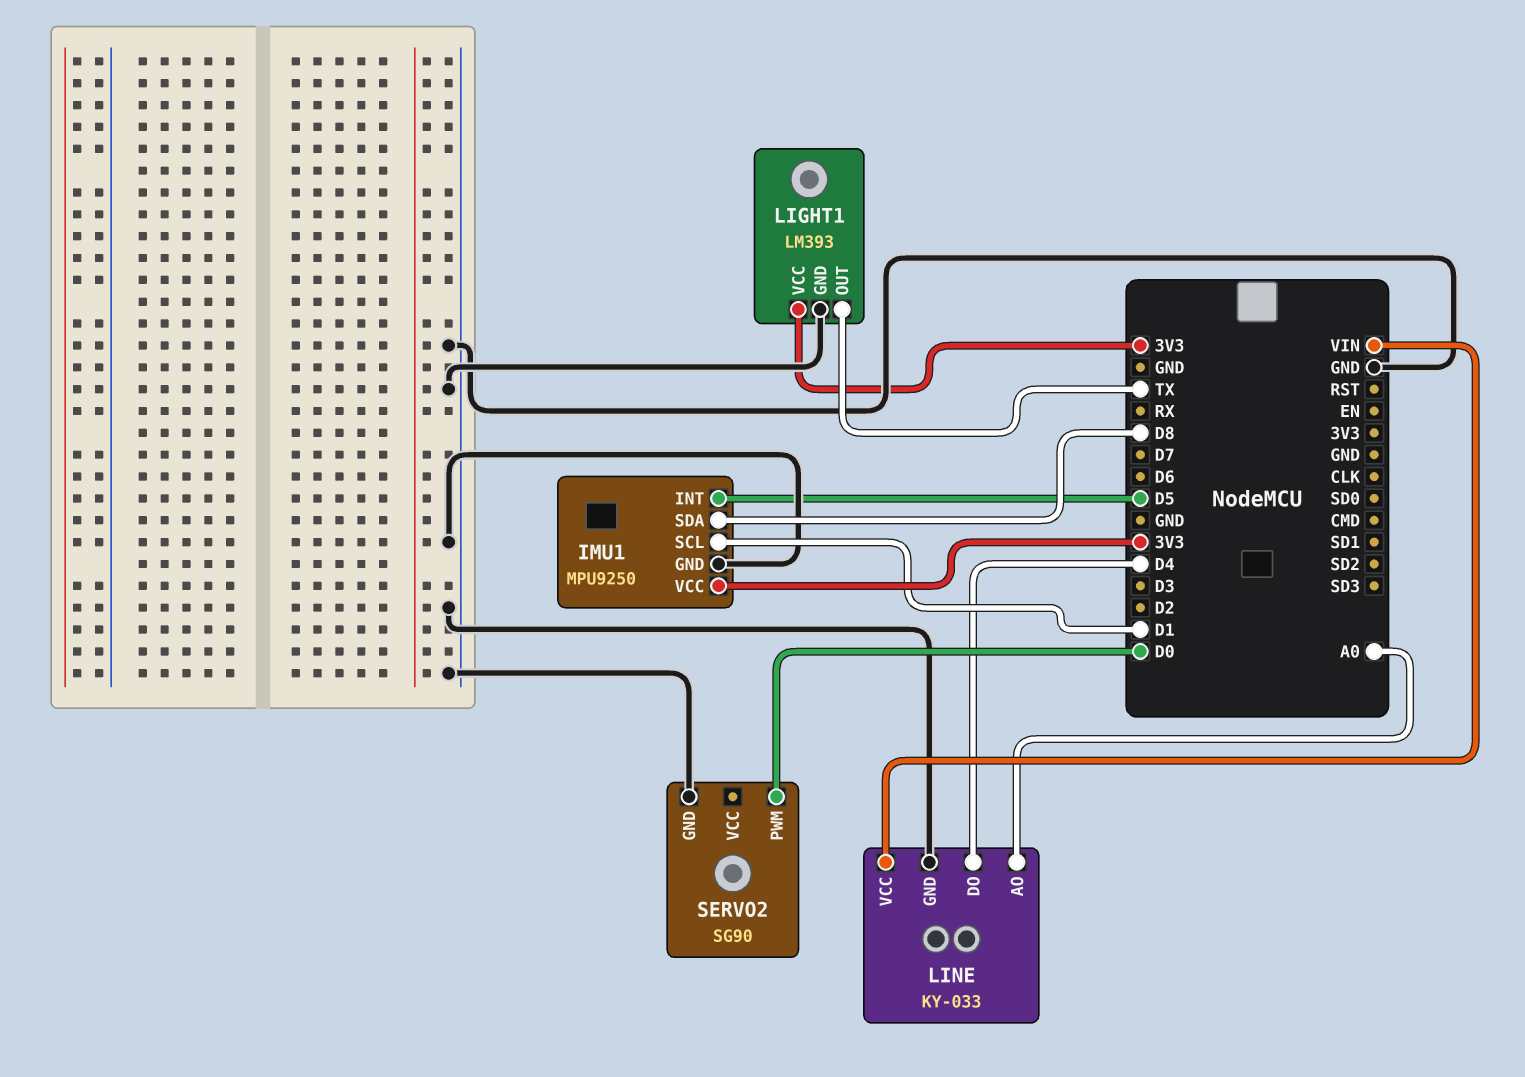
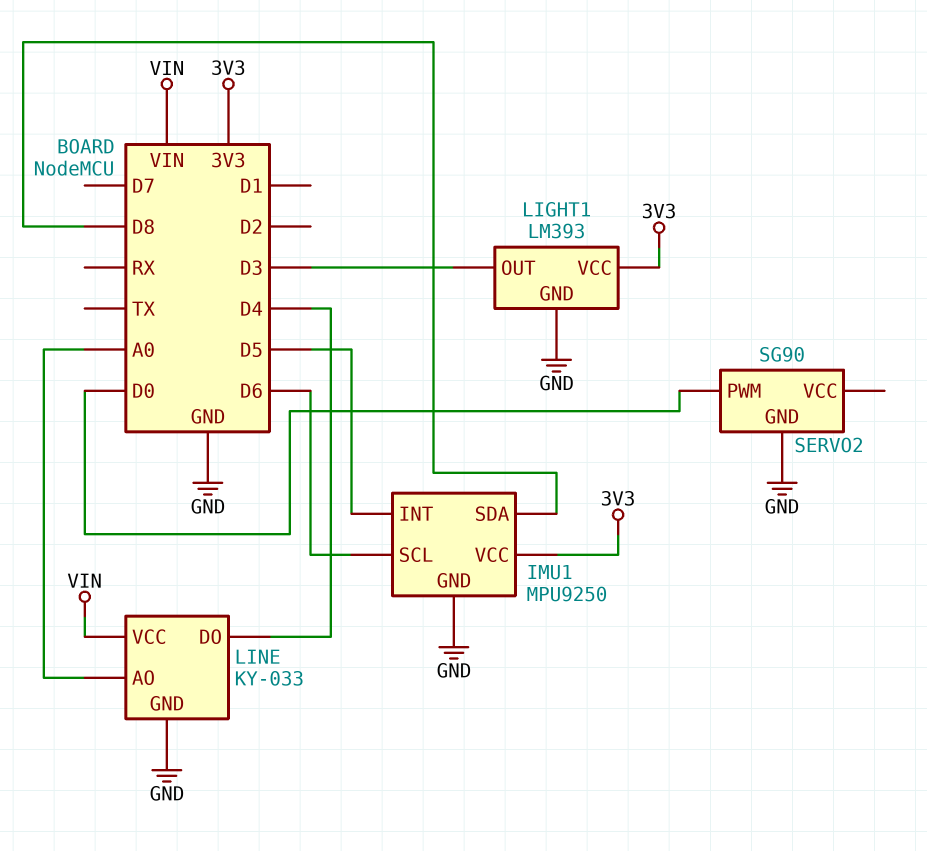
IMU1 pin SCL: D1 -> D6
LIGHT1 pin OUT: TX -> D3

